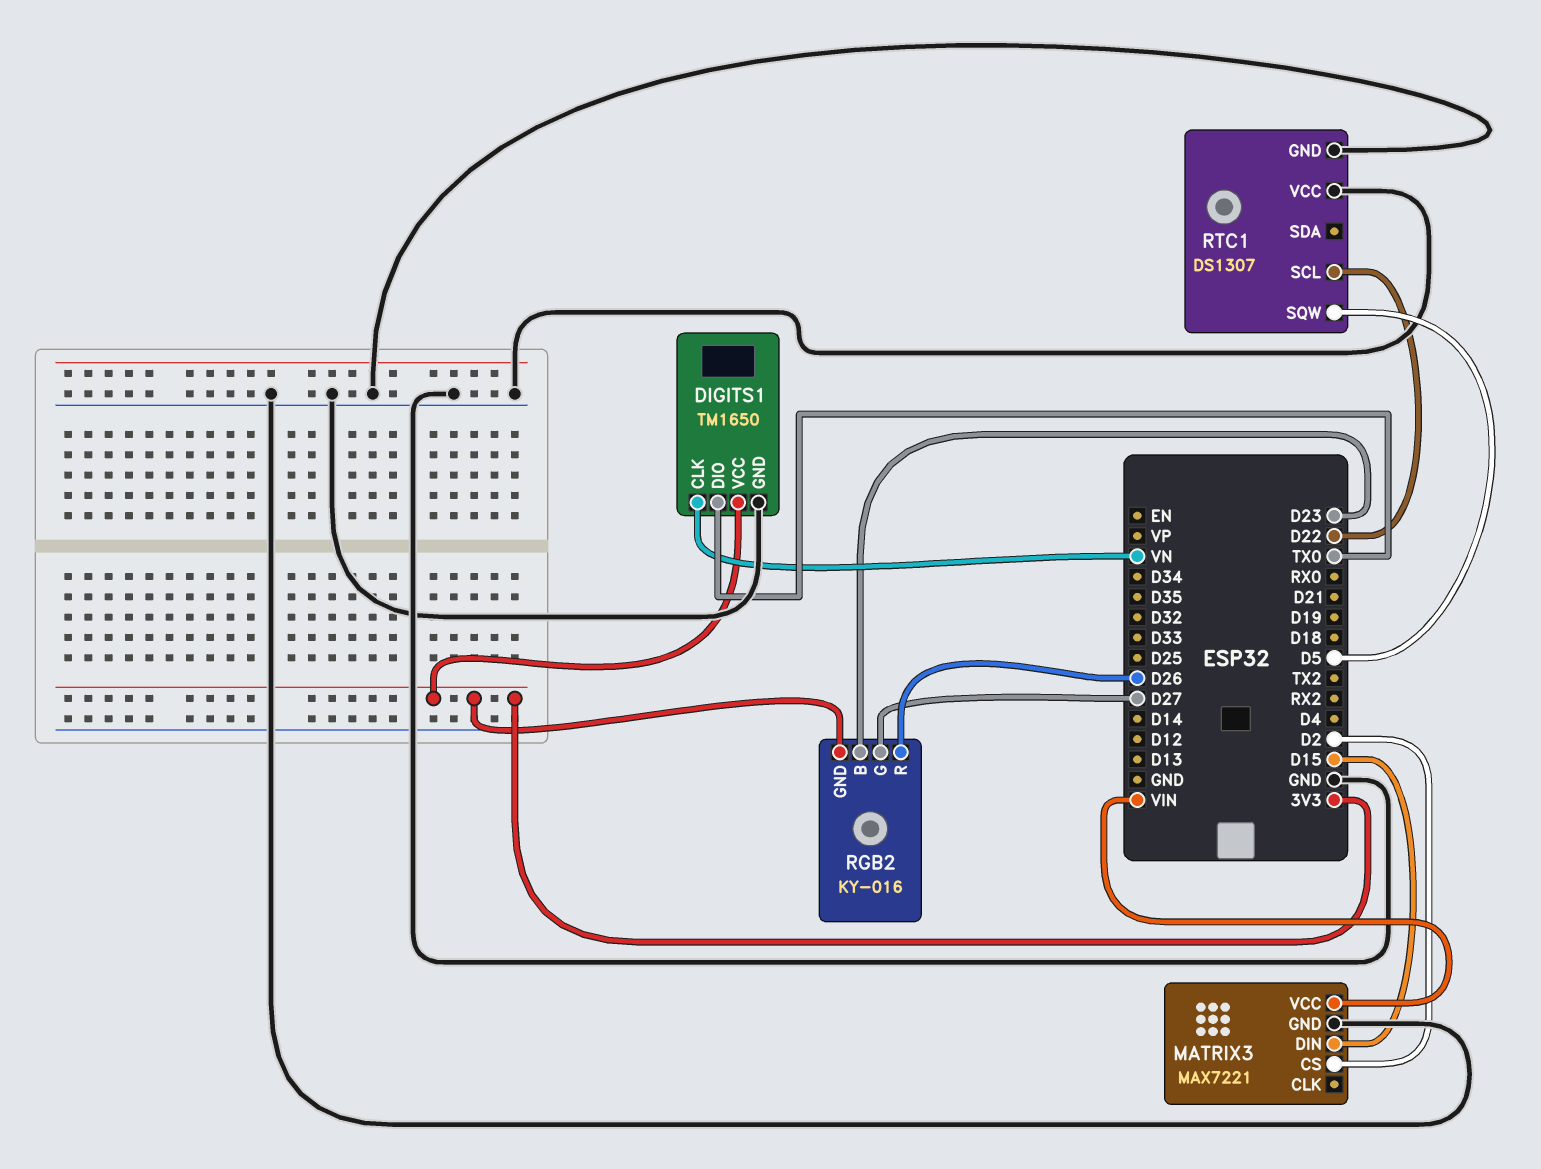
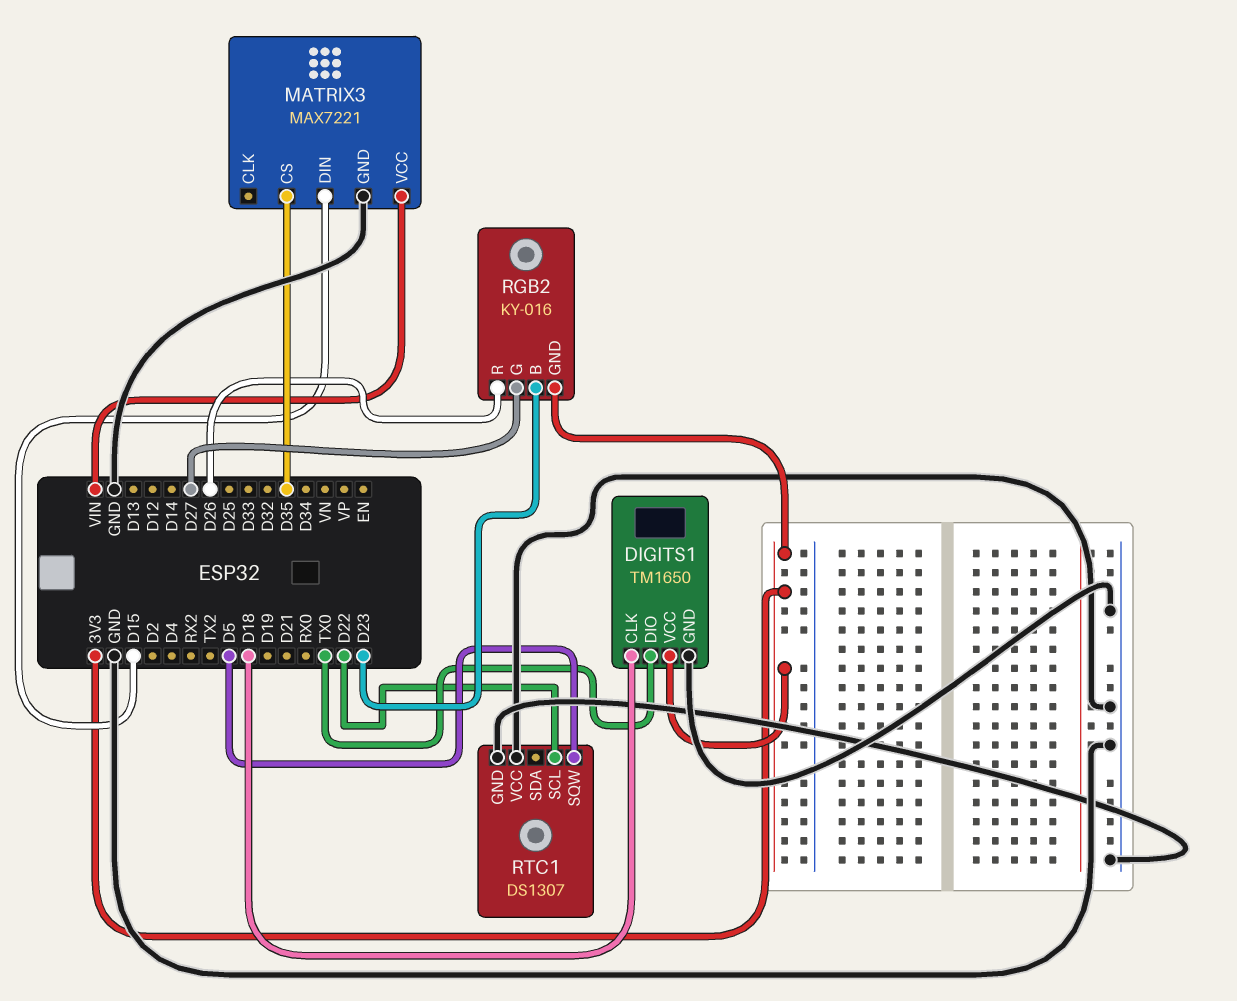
DIGITS1 pin CLK: VN -> D18
MATRIX3 pin CS: D2 -> D35

